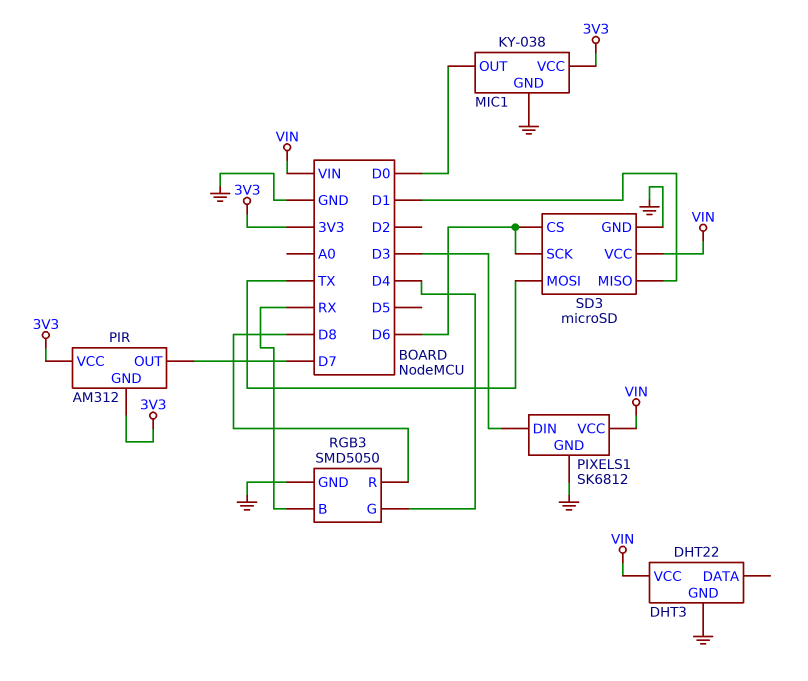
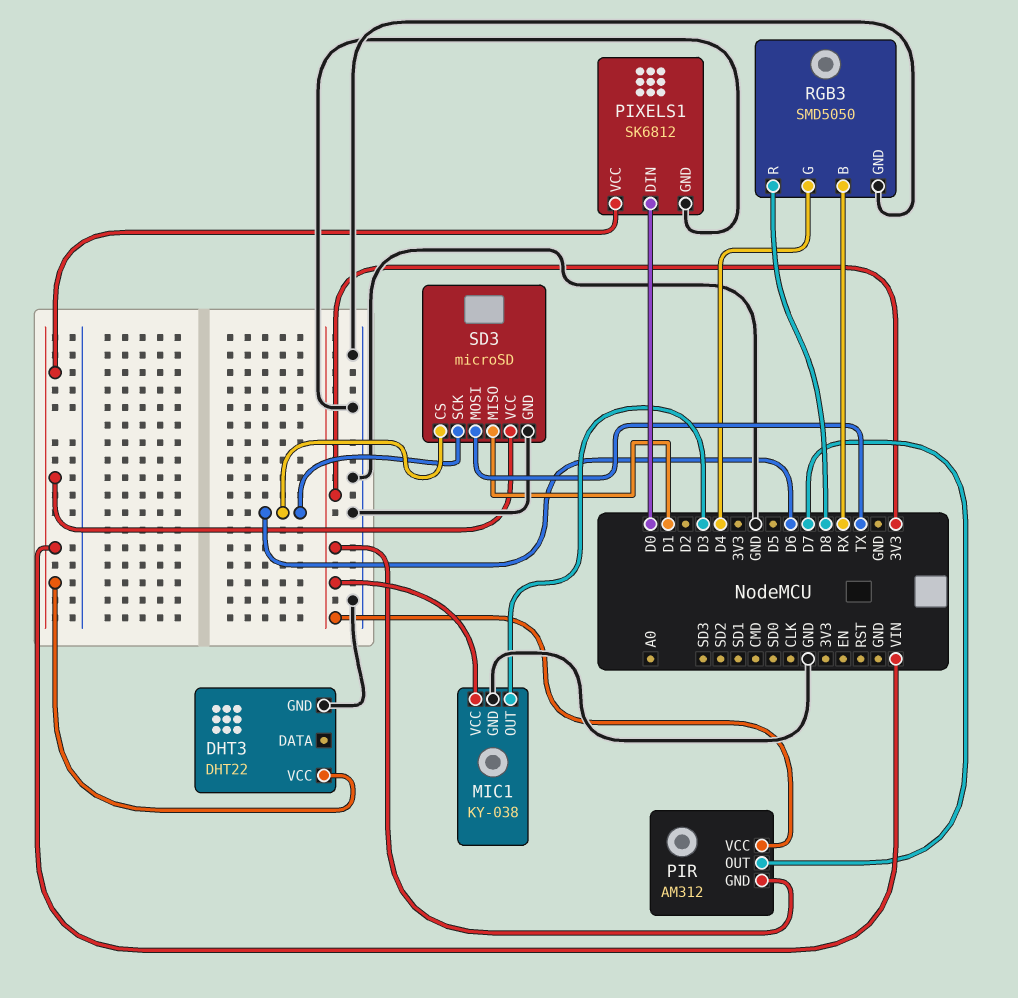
MIC1 pin OUT: D0 -> D3
PIXELS1 pin DIN: D3 -> D0

